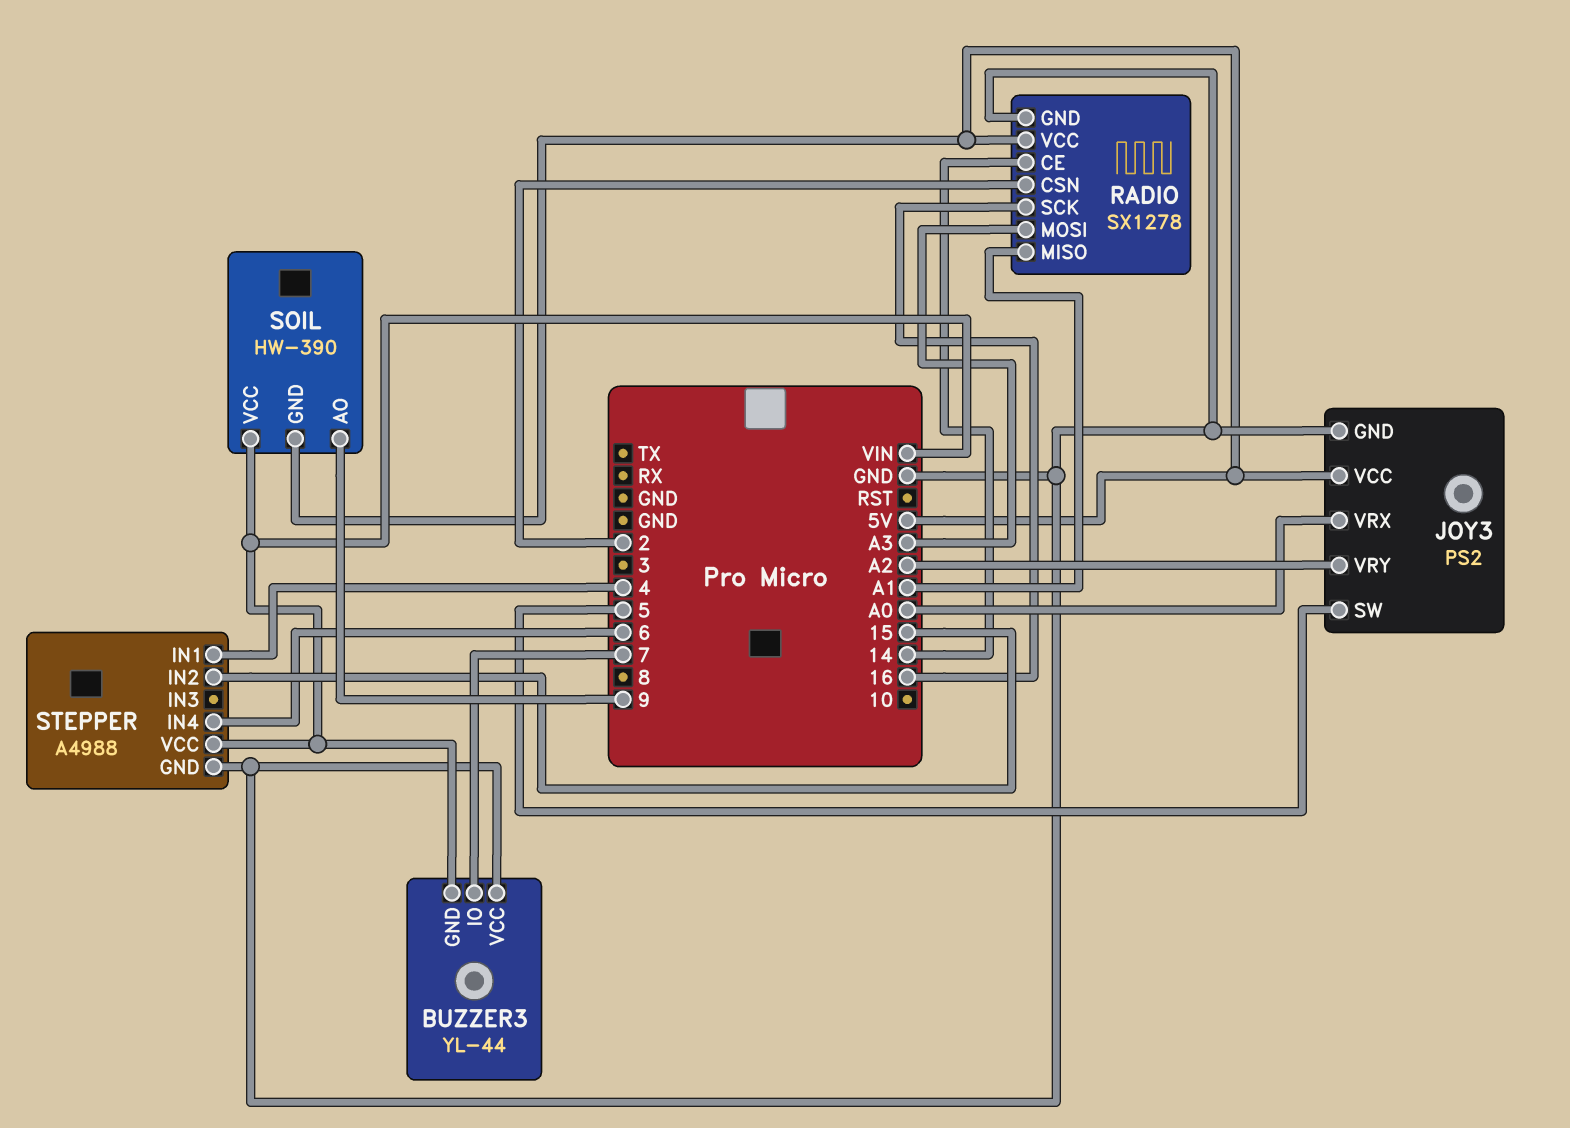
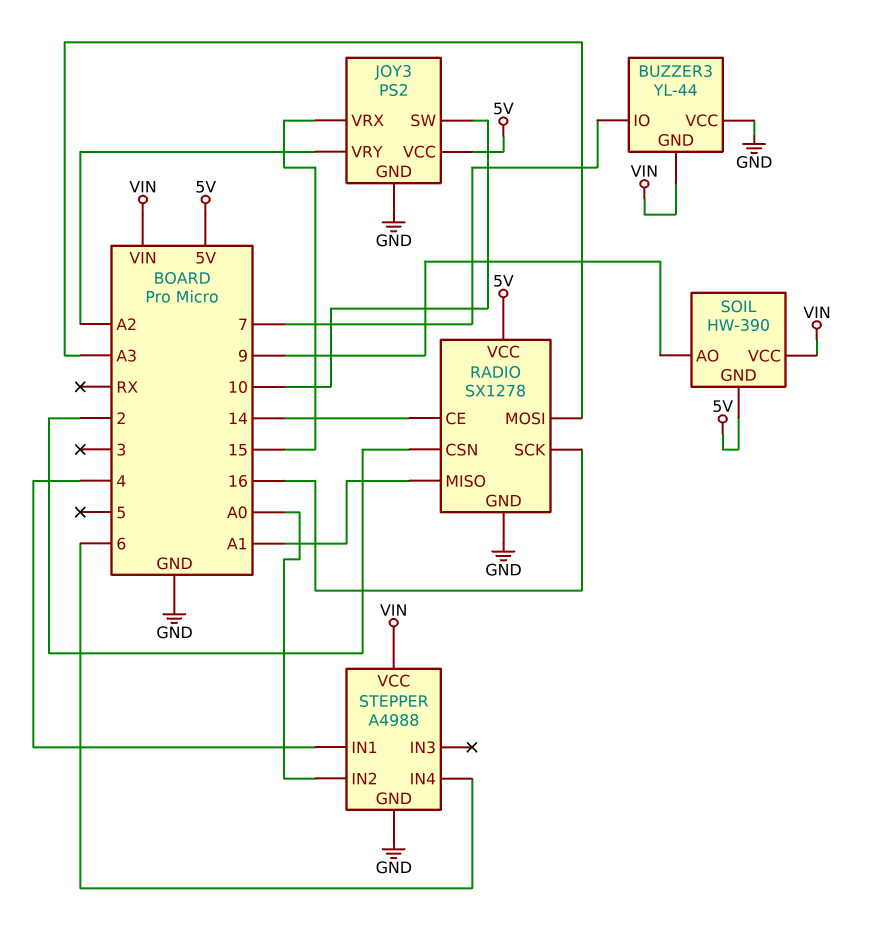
JOY3 pin SW: 5 -> 10
JOY3 pin VRX: A0 -> 15
STEPPER pin IN2: 15 -> A0

